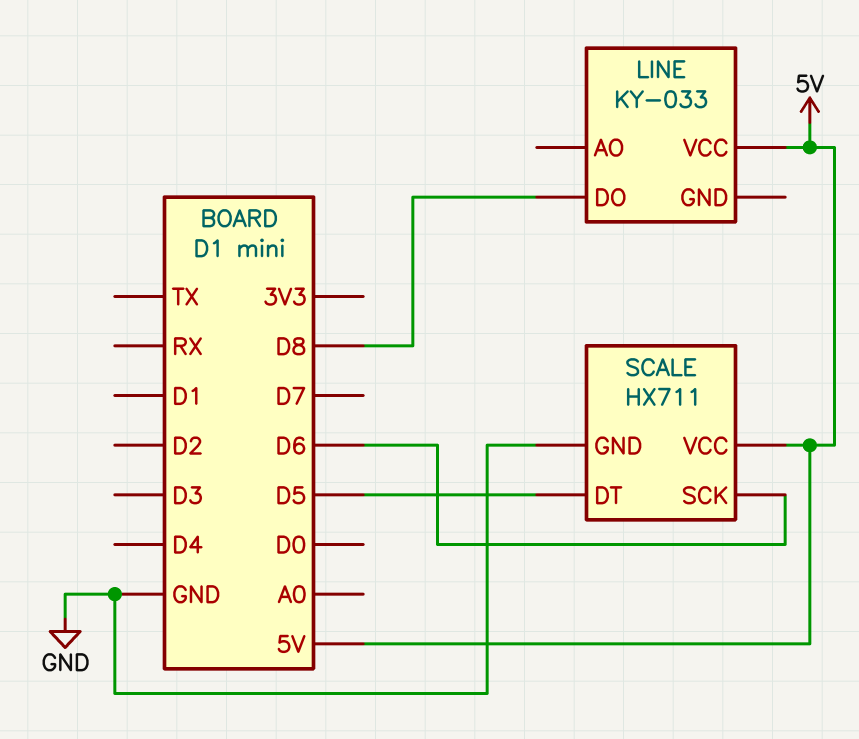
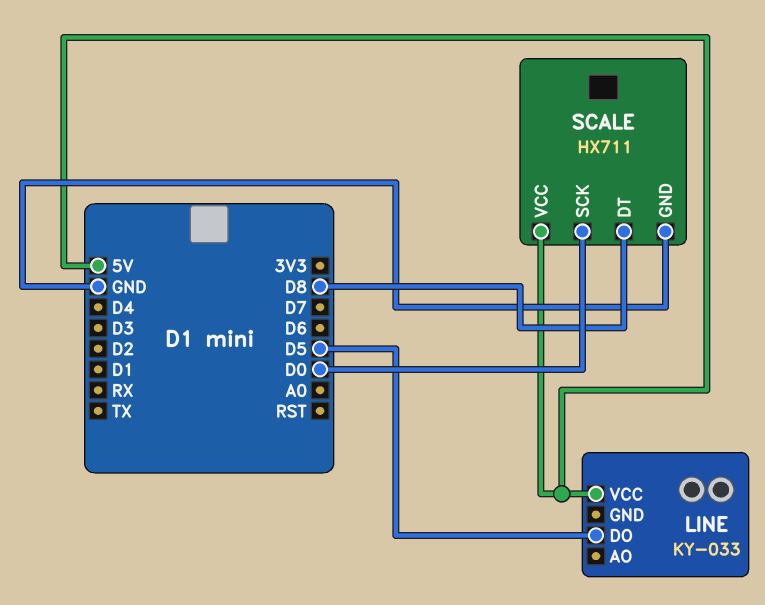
LINE pin DO: D8 -> D5
SCALE pin DT: D5 -> D8
SCALE pin SCK: D6 -> D0

